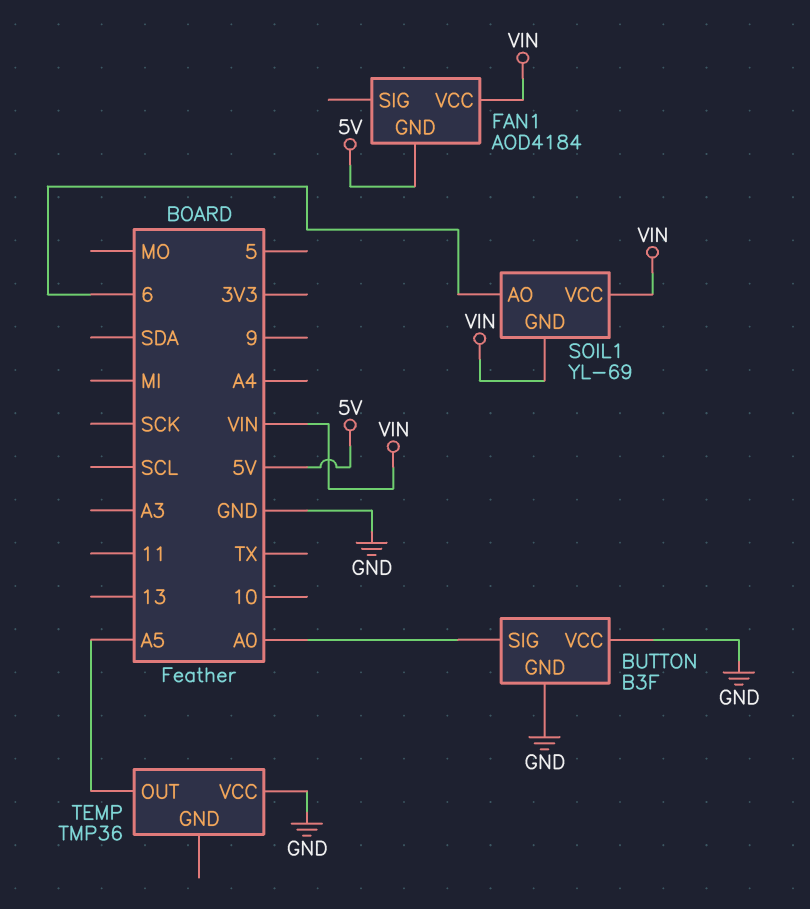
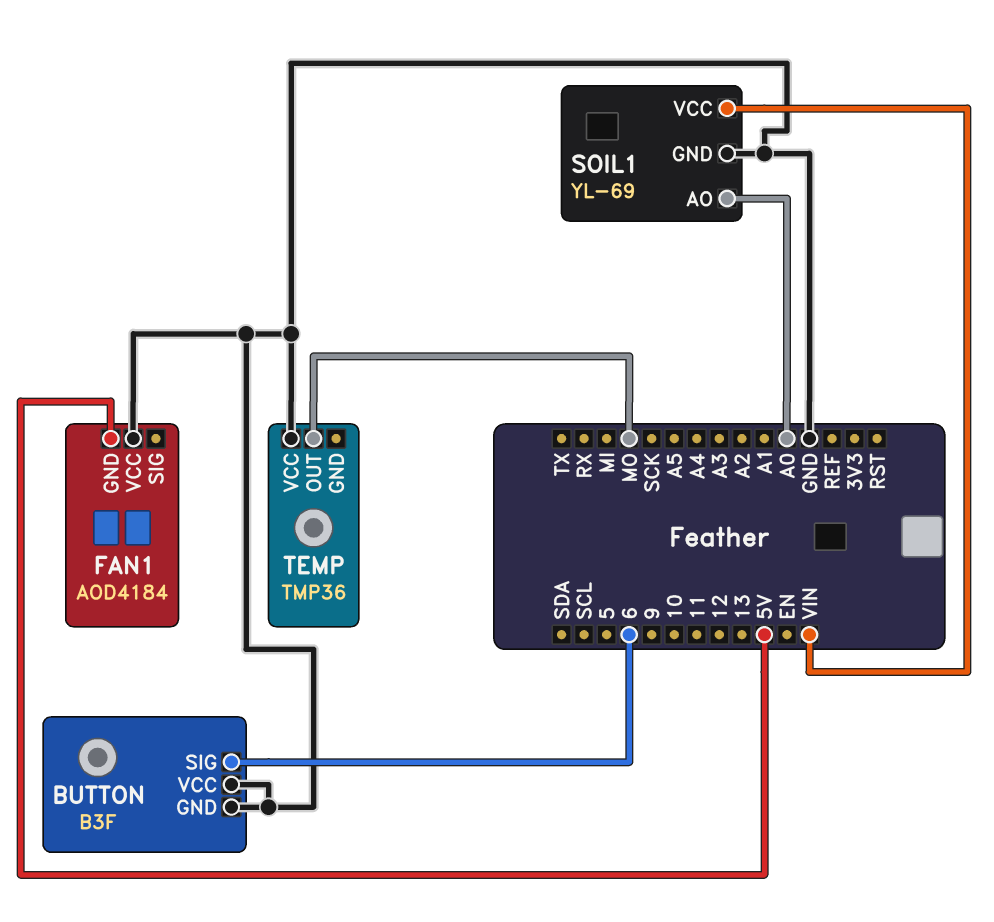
BUTTON pin SIG: A0 -> 6
FAN1 pin VCC: VIN -> GND
SOIL1 pin AO: 6 -> A0
SOIL1 pin GND: VIN -> GND
TEMP pin OUT: A5 -> MO

